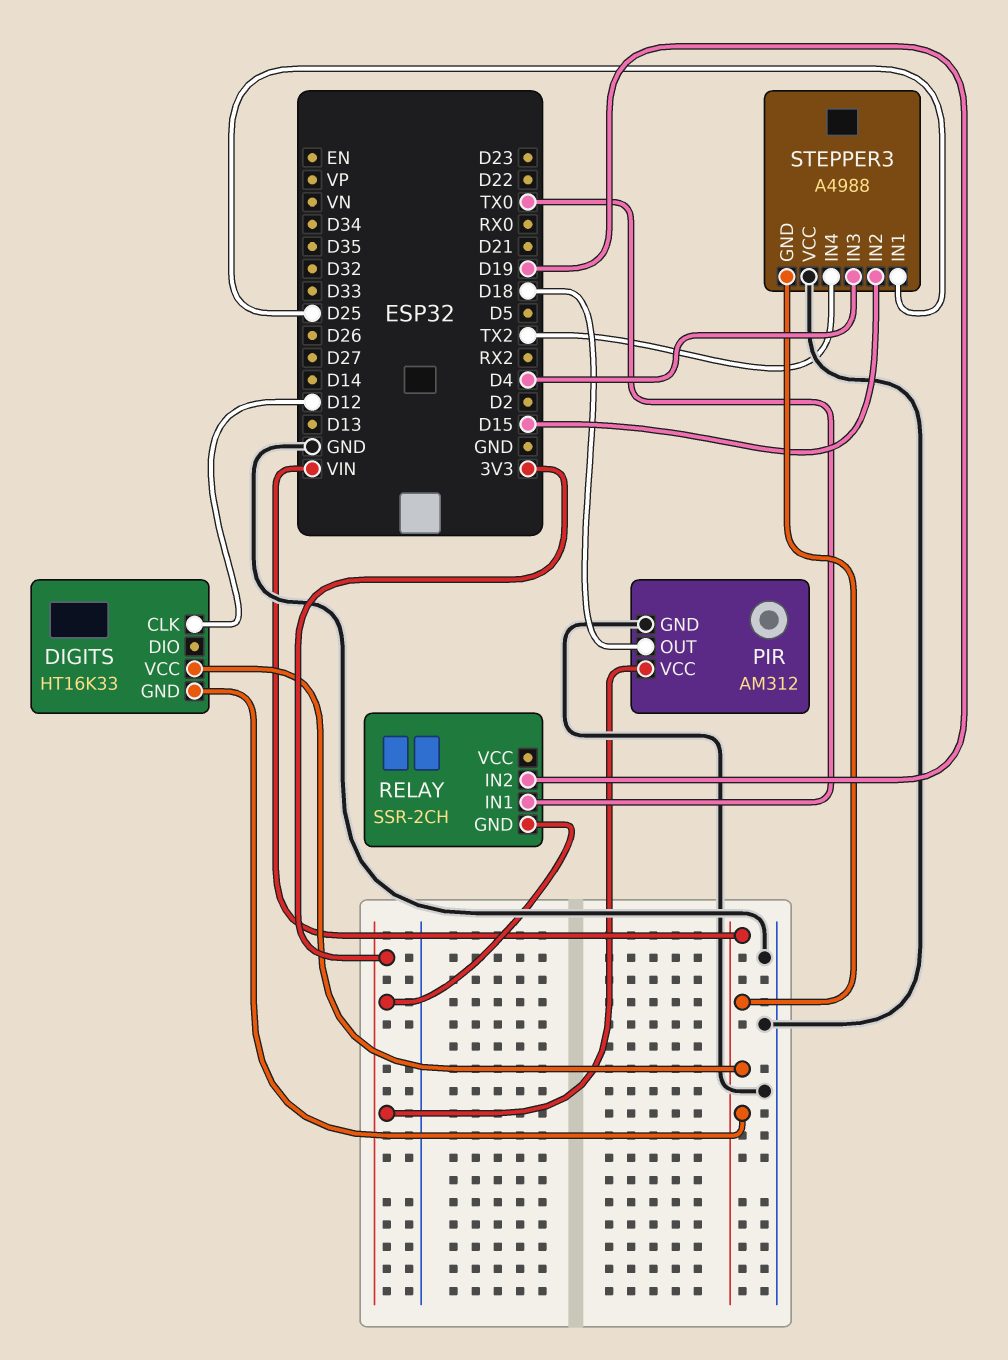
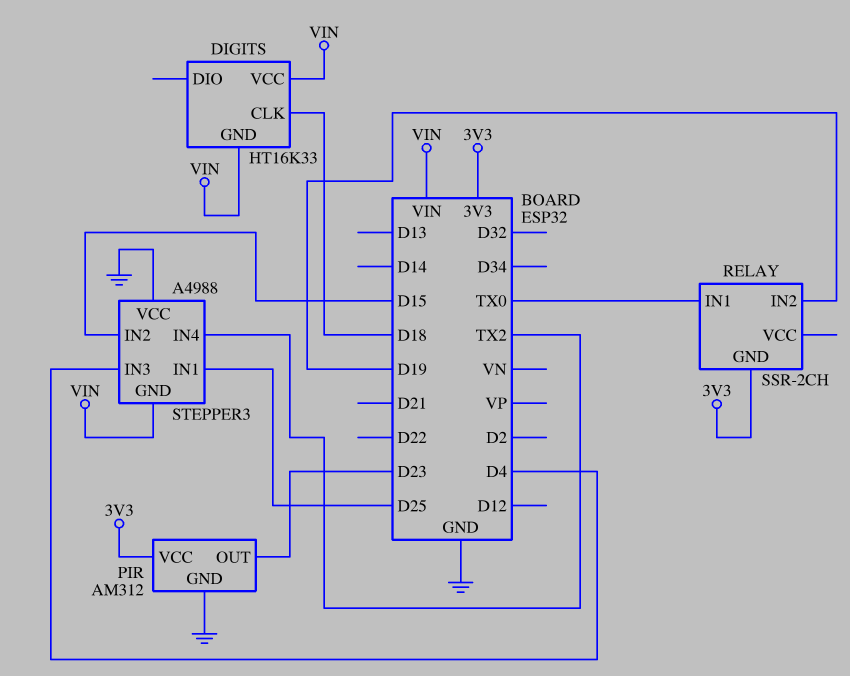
DIGITS pin CLK: D12 -> D18
PIR pin OUT: D18 -> D23

